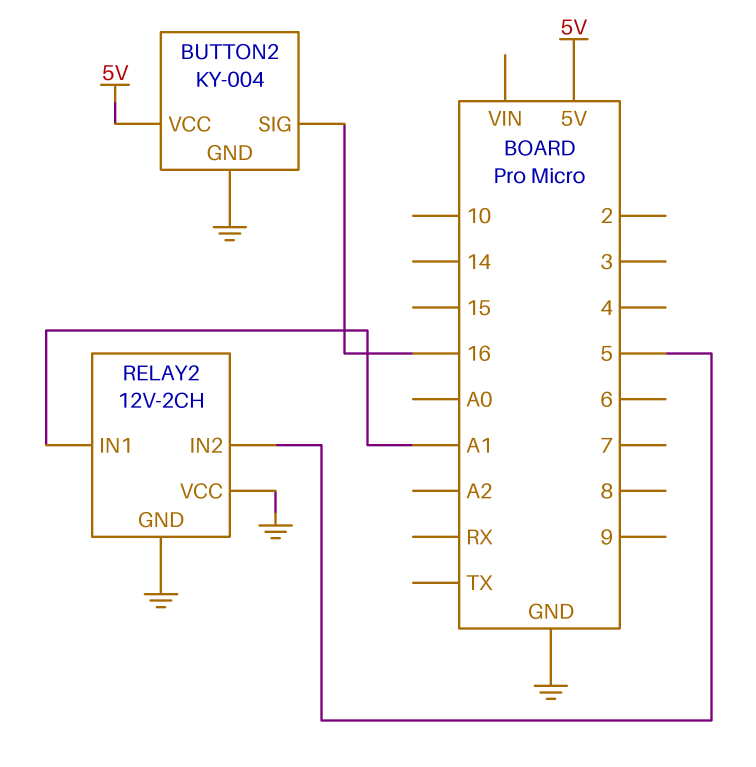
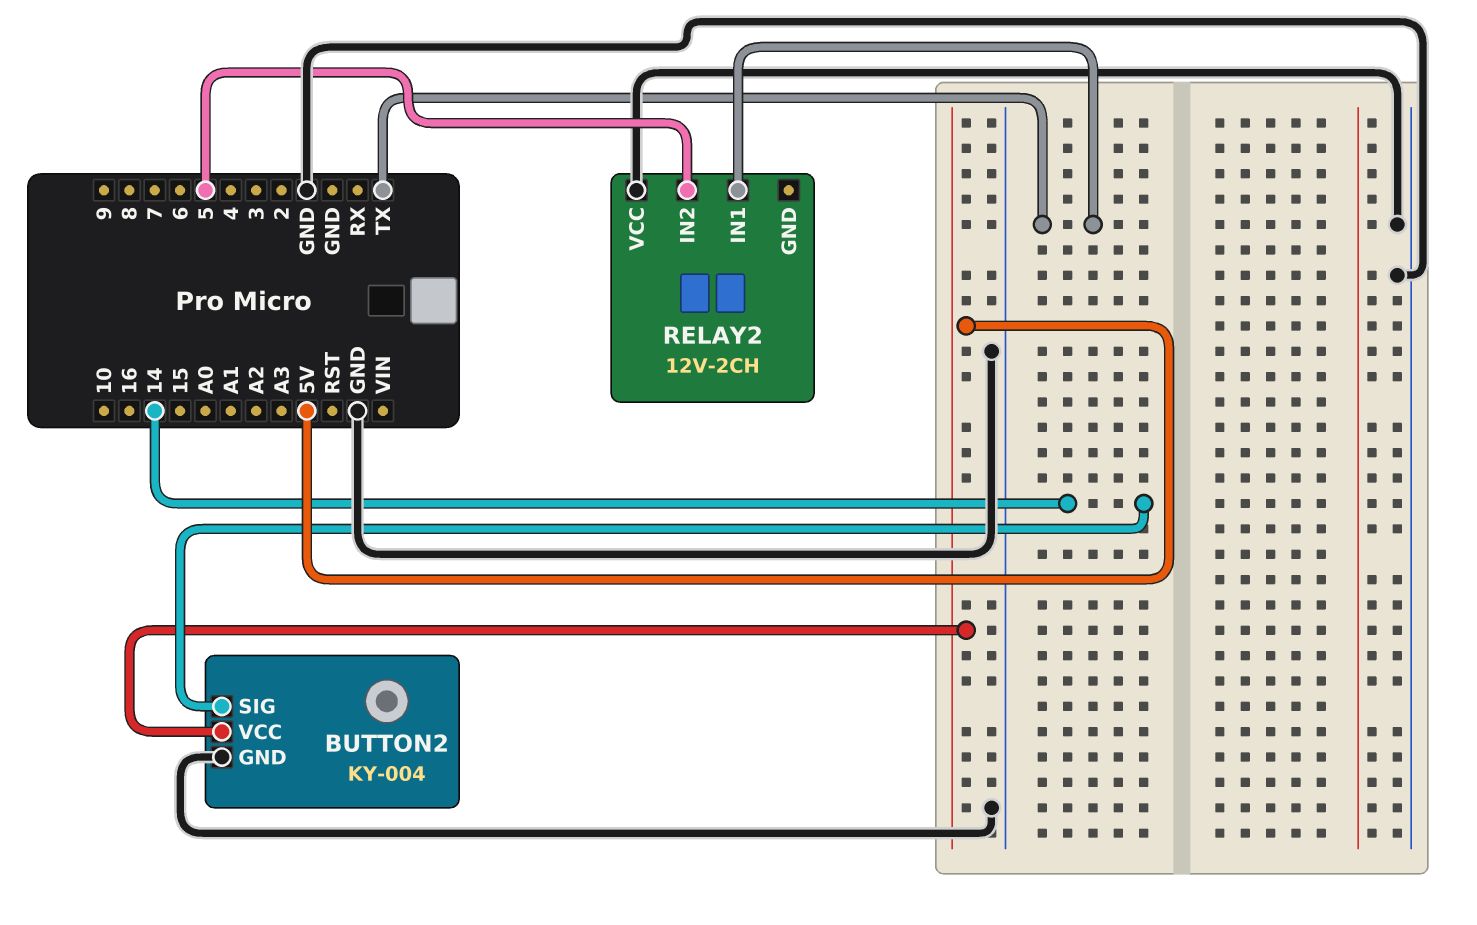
BUTTON2 pin SIG: 16 -> 14
RELAY2 pin GND: GND -> none
RELAY2 pin IN1: A1 -> TX

